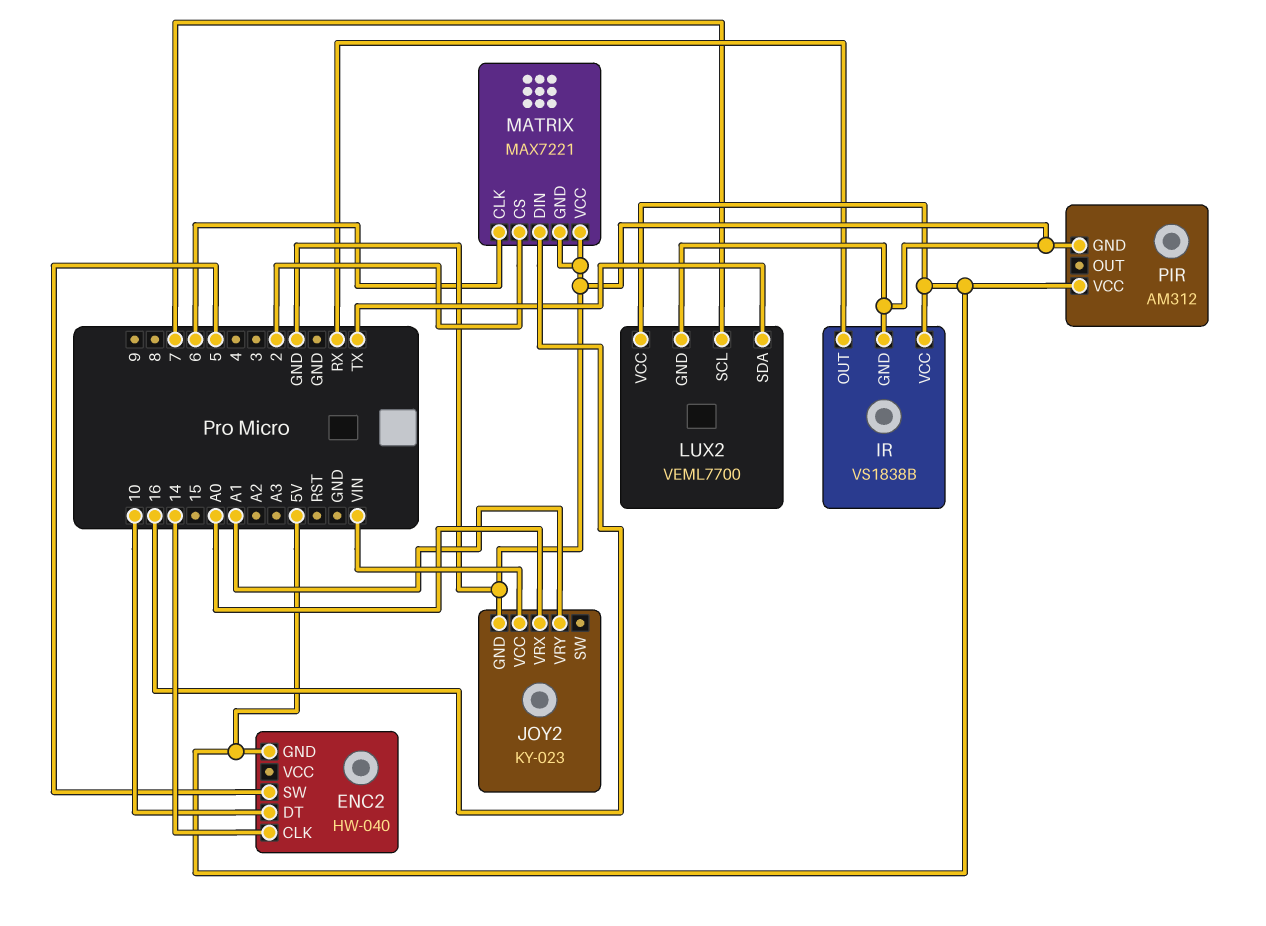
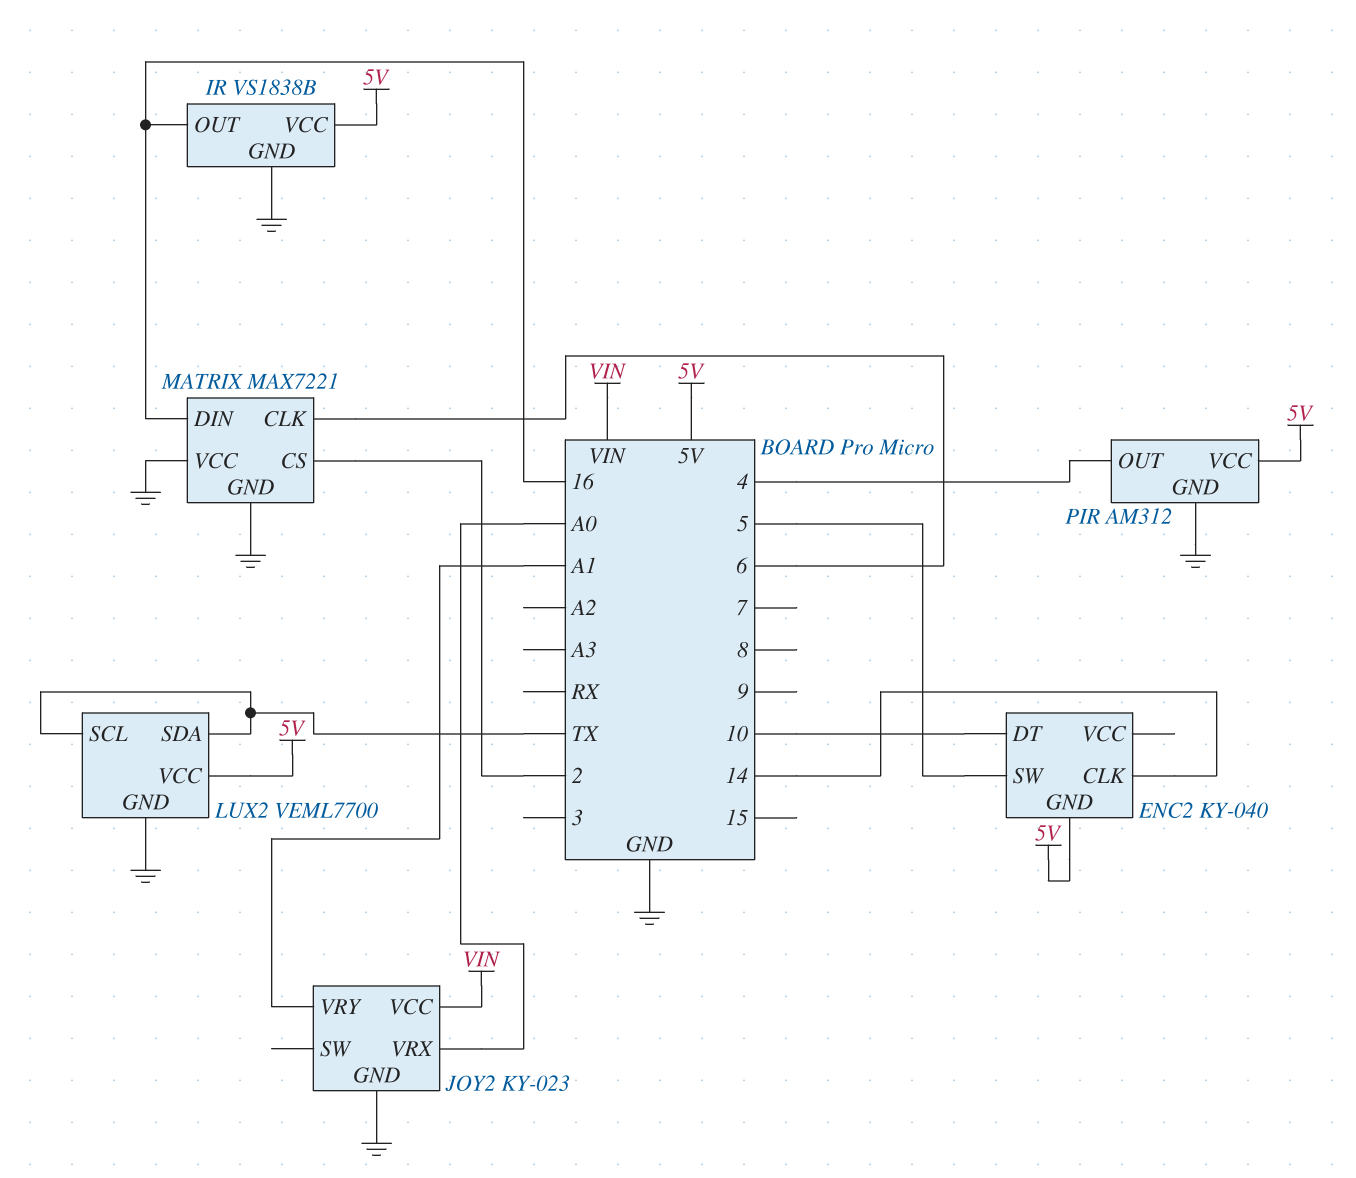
ENC2: HW-040 -> KY-040
IR pin OUT: RX -> 16
LUX2 pin SCL: 7 -> TX
PIR pin OUT: none -> 4

